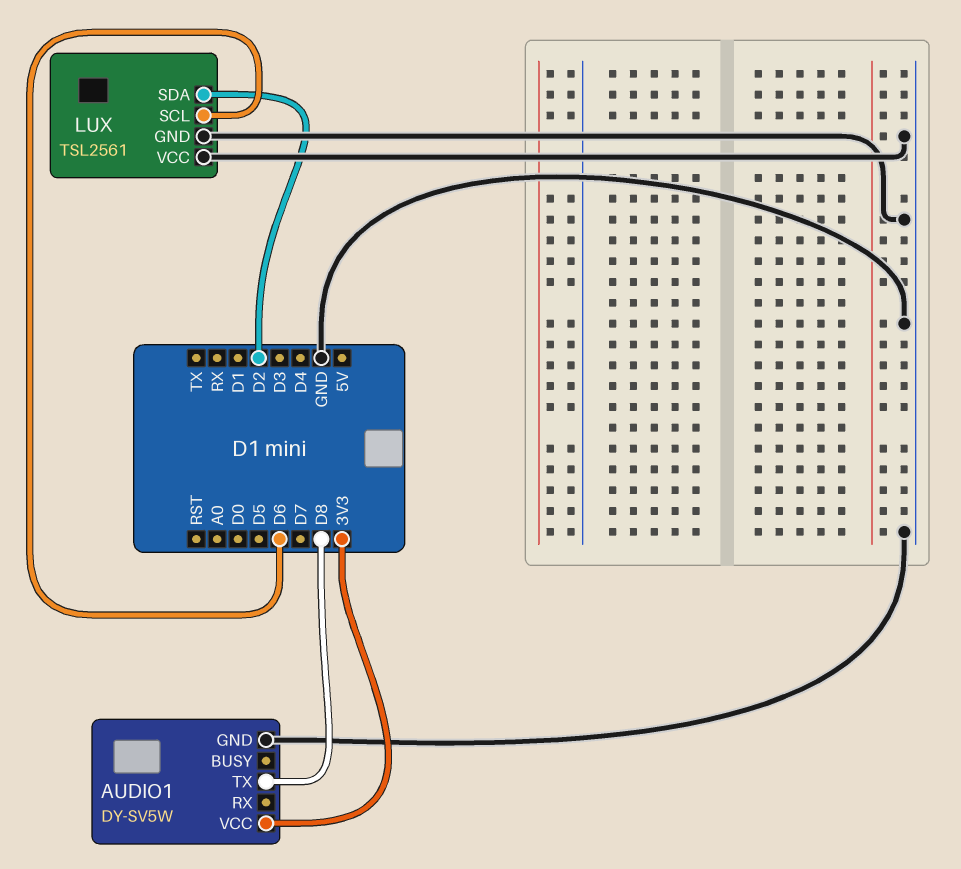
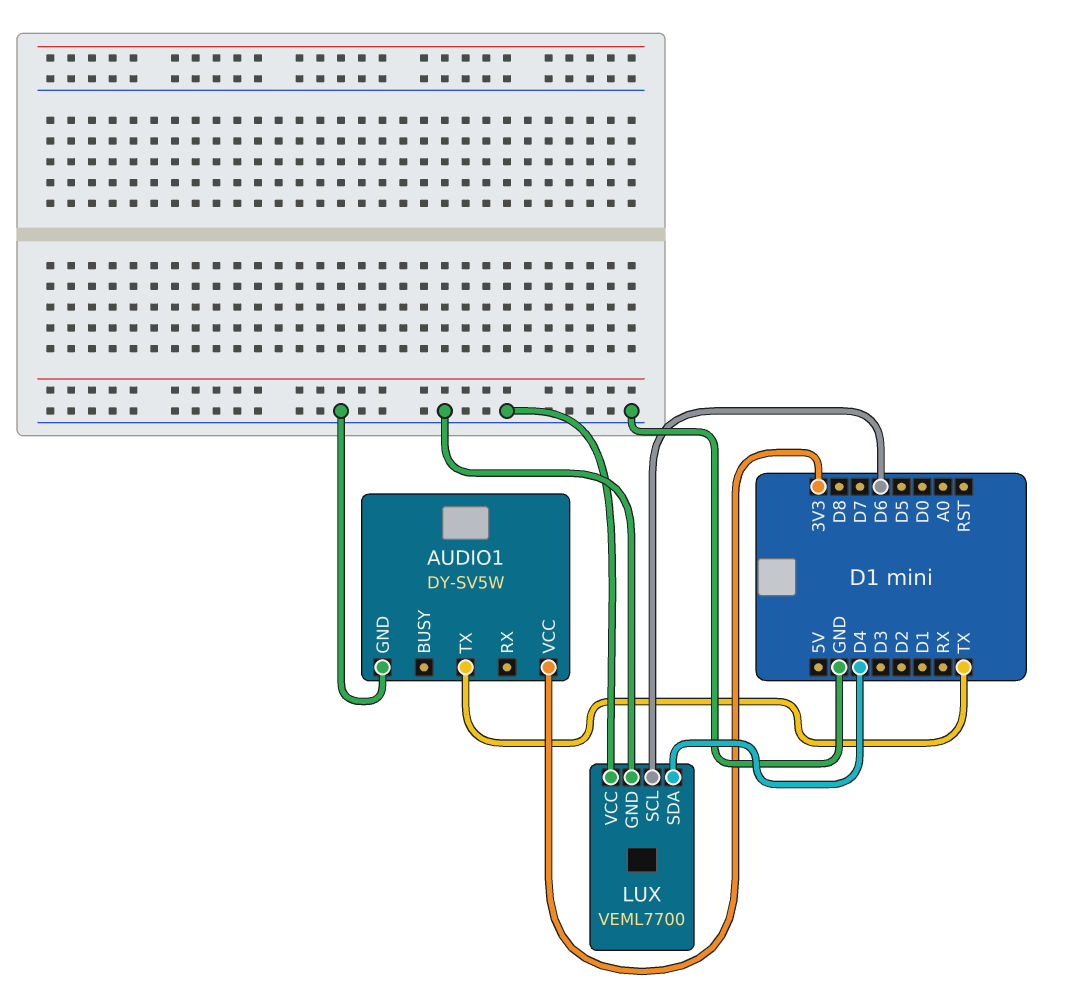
AUDIO1 pin TX: D8 -> TX
LUX: TSL2561 -> VEML7700
LUX pin SDA: D2 -> D4

